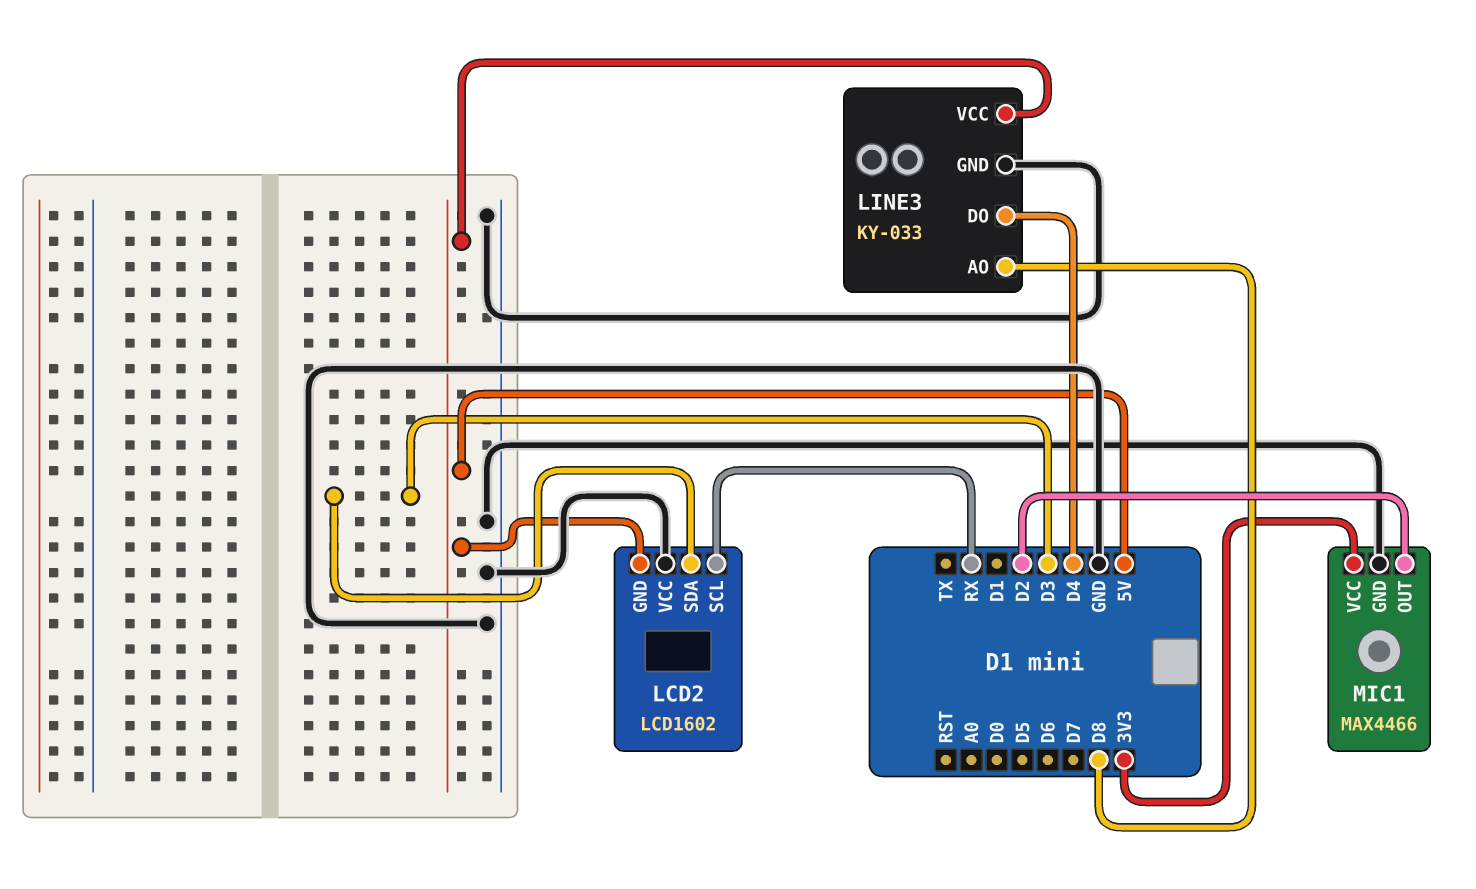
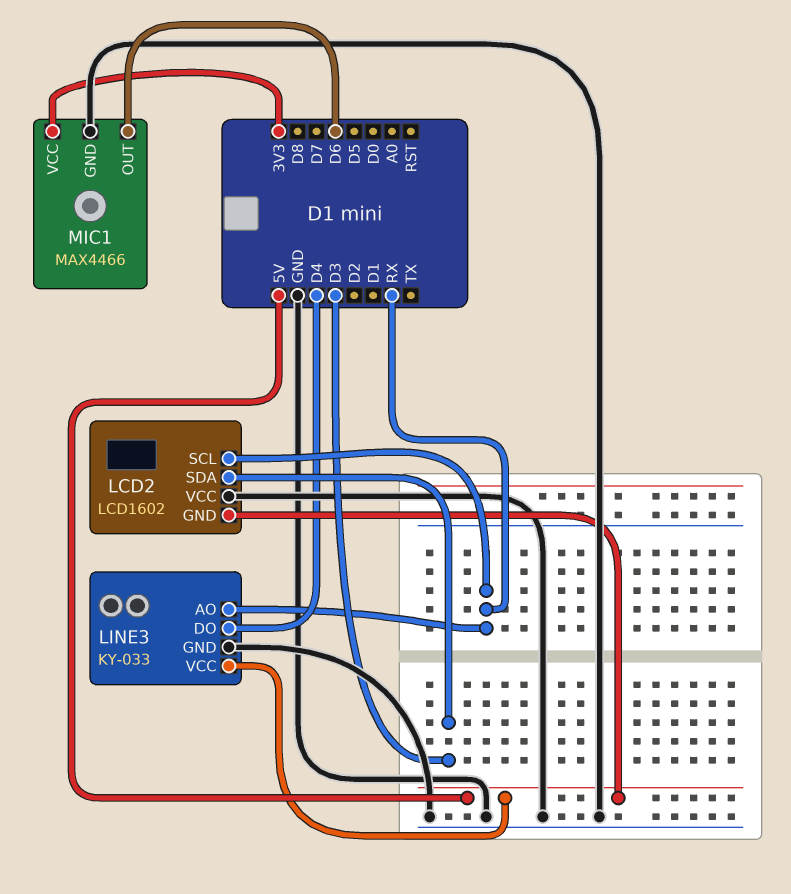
LINE3 pin AO: D8 -> RX
MIC1 pin OUT: D2 -> D6

